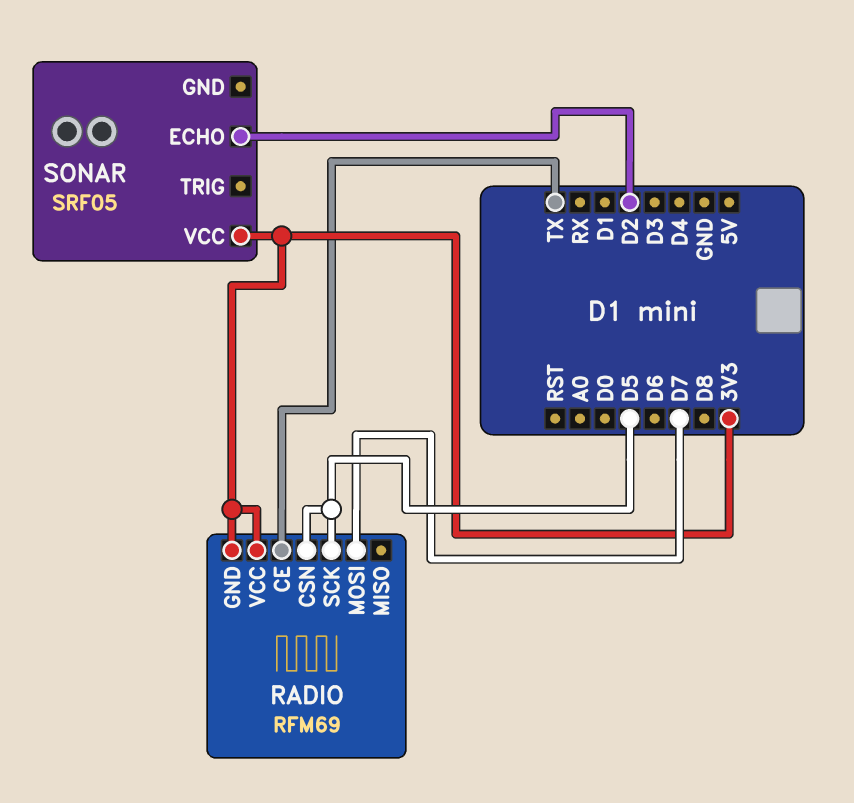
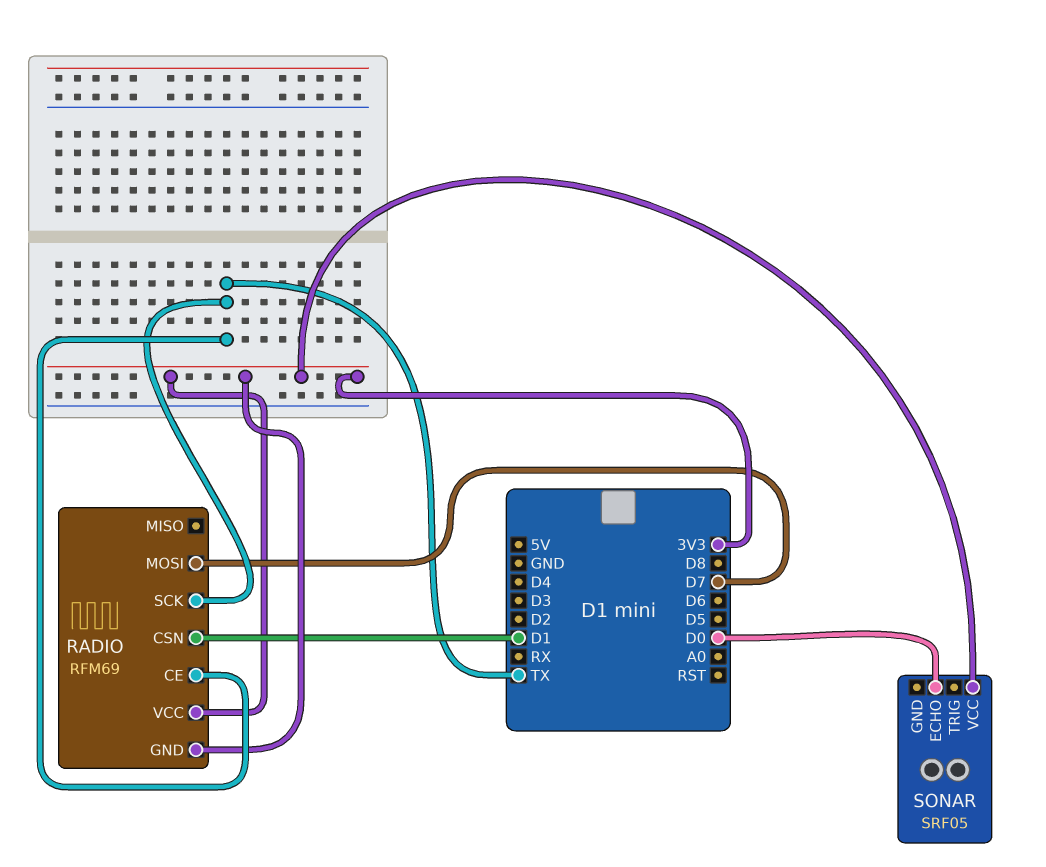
RADIO pin CSN: D5 -> D1
RADIO pin SCK: D5 -> TX
SONAR pin ECHO: D2 -> D0

